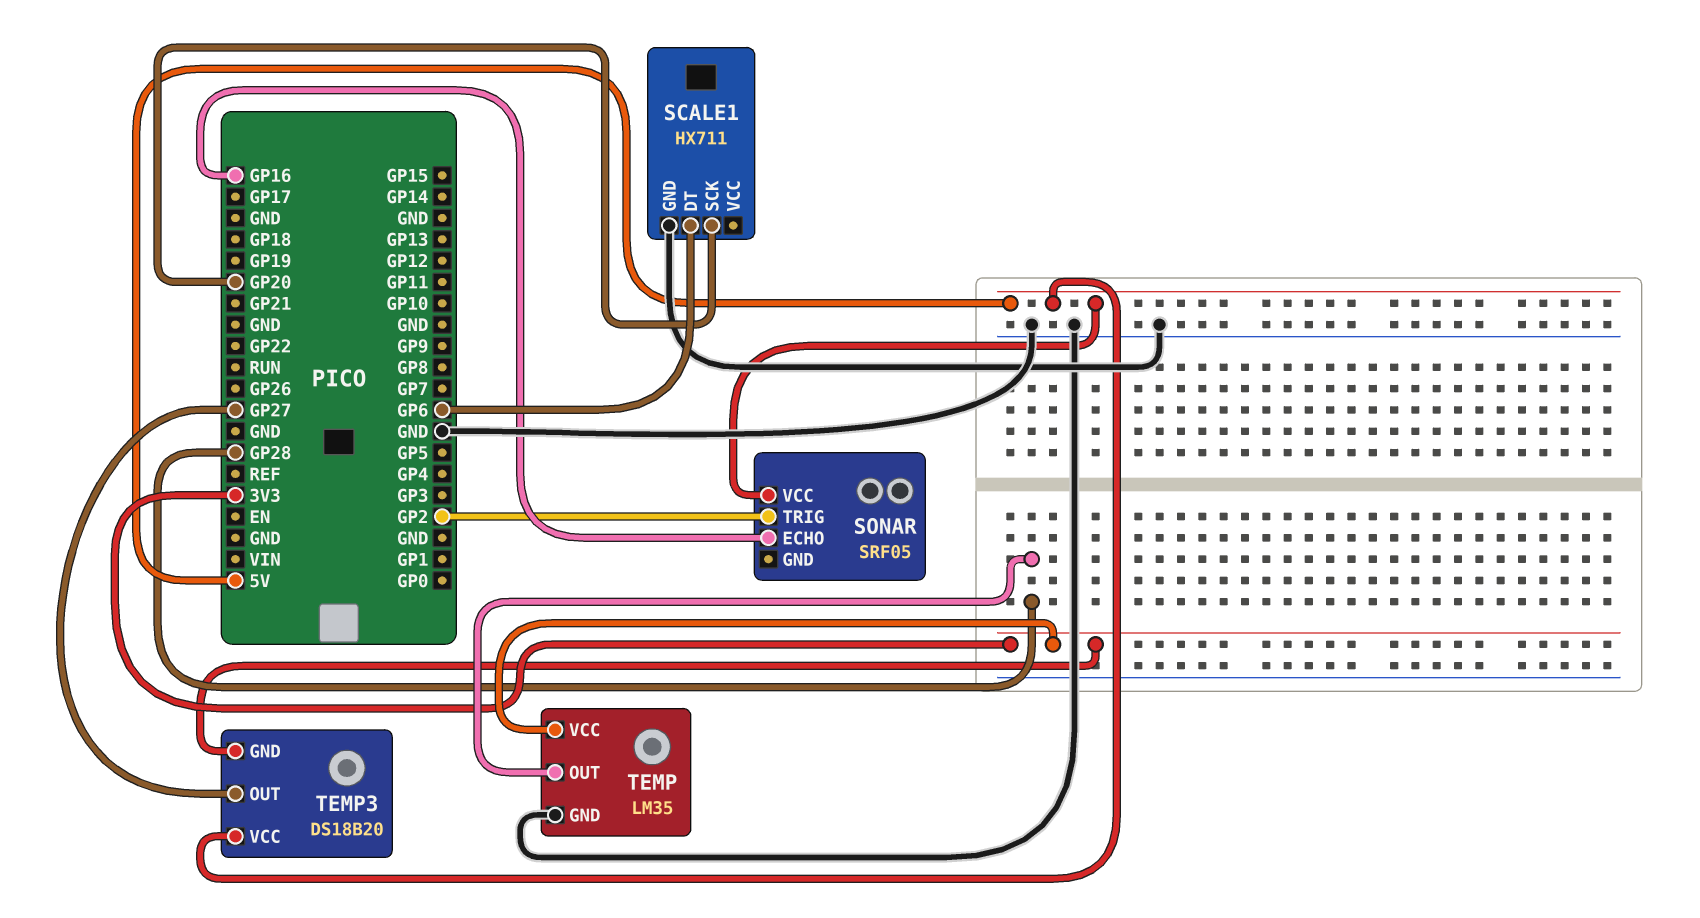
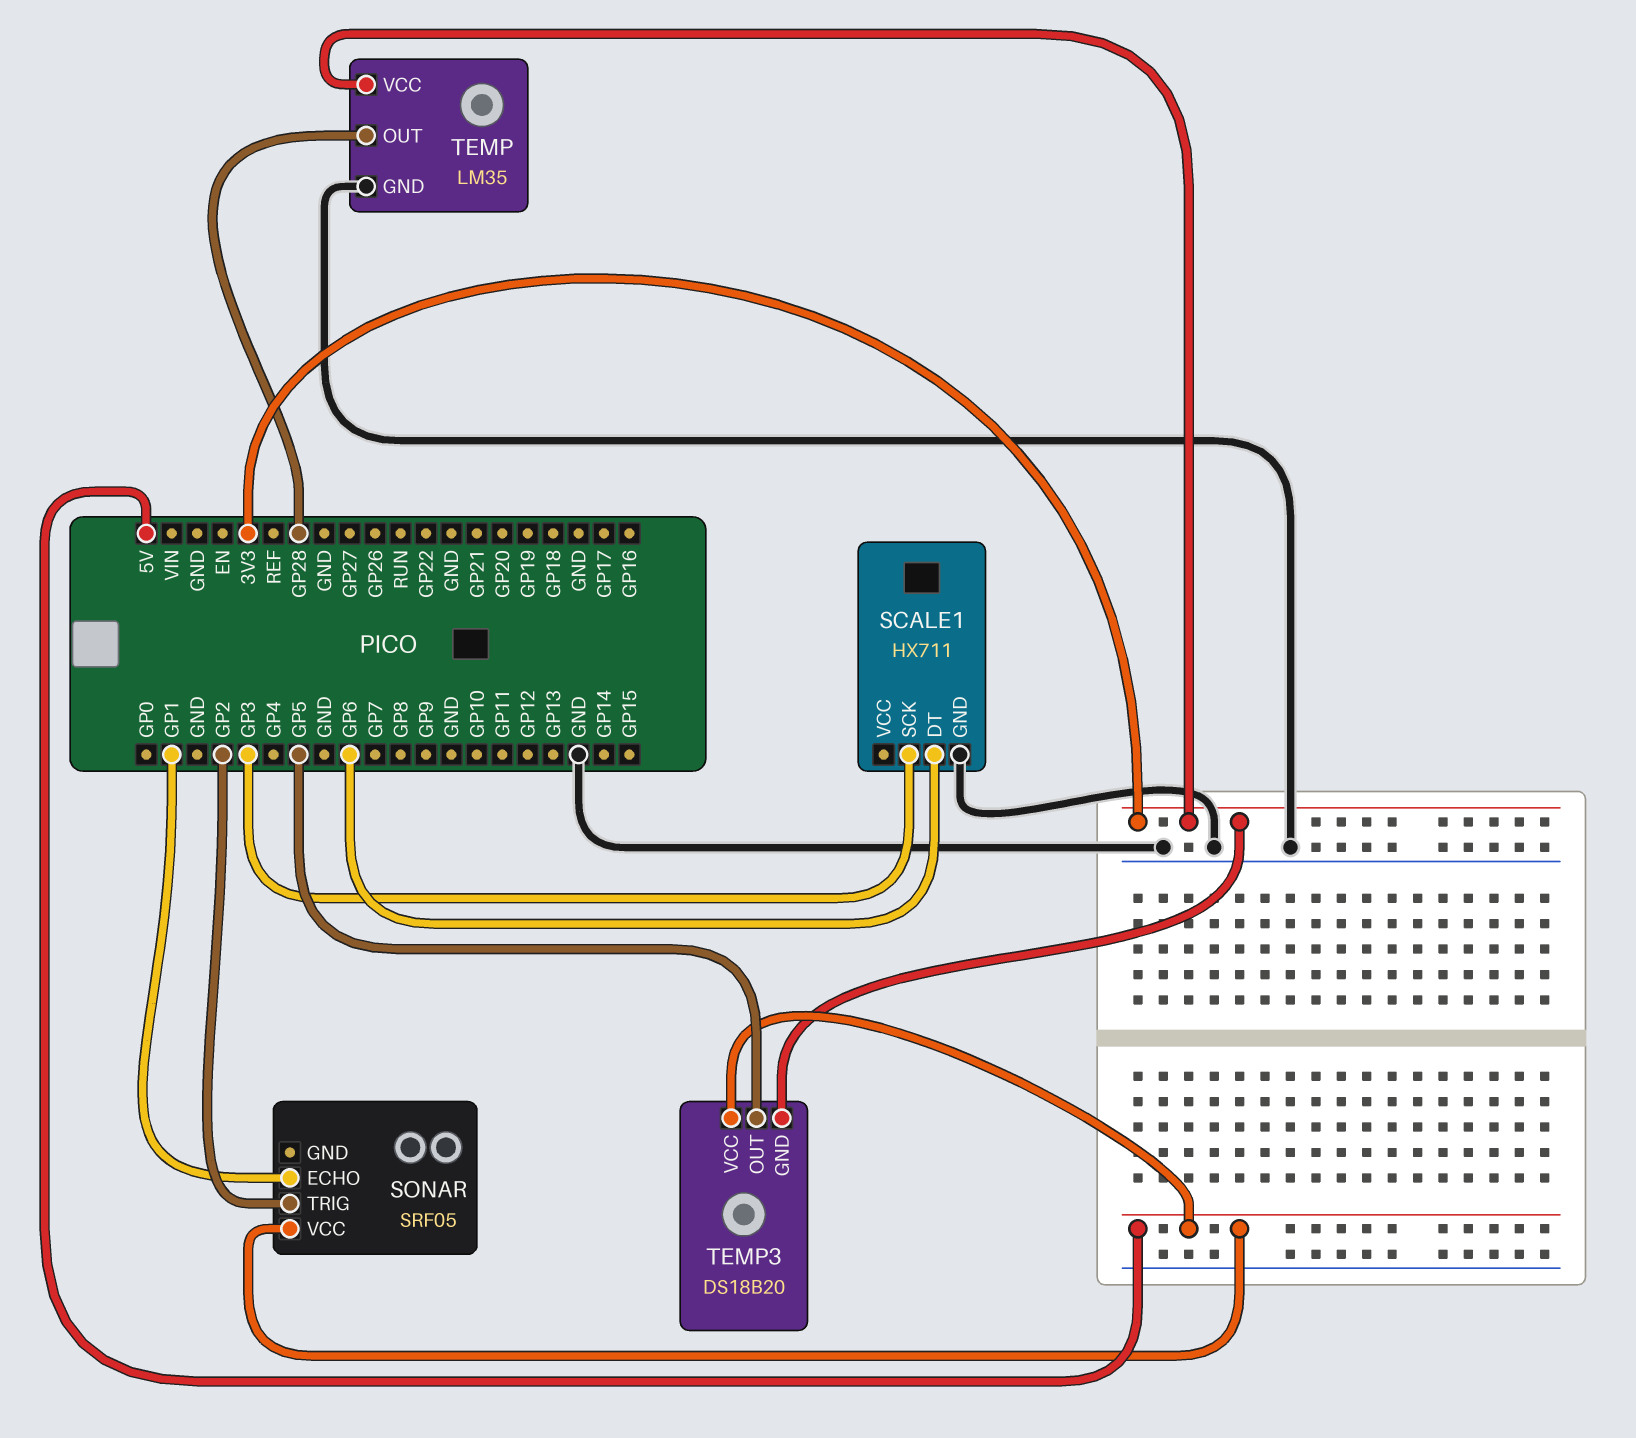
SCALE1 pin SCK: GP20 -> GP3
SONAR pin ECHO: GP16 -> GP1
TEMP3 pin OUT: GP27 -> GP5

